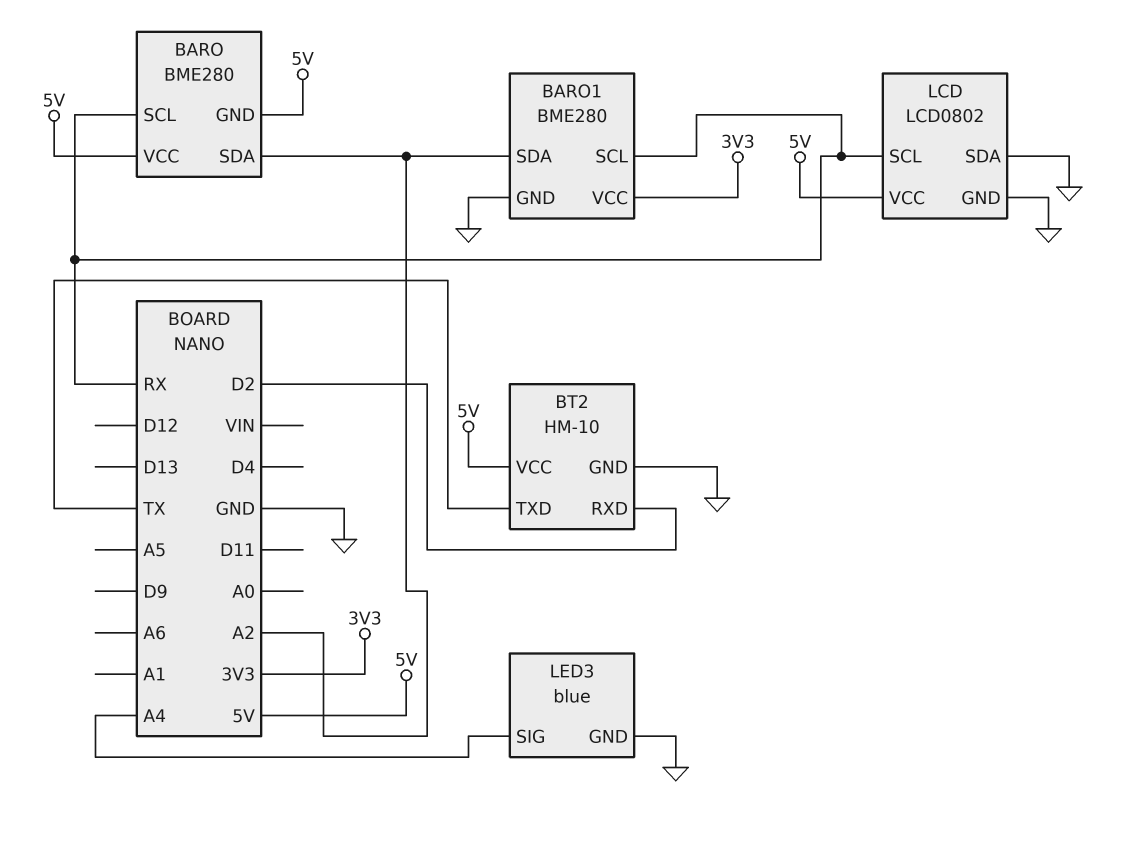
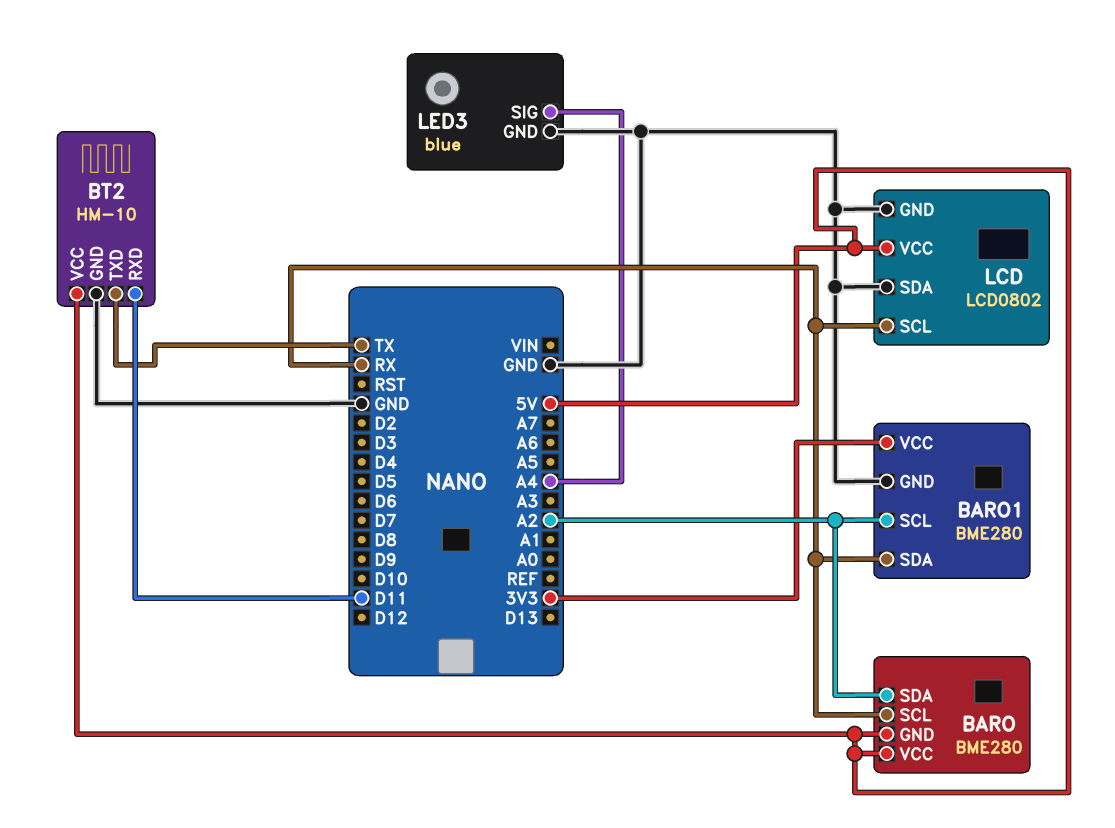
BARO1 pin SCL: RX -> A2
BARO1 pin SDA: A2 -> RX
BT2 pin RXD: D2 -> D11

